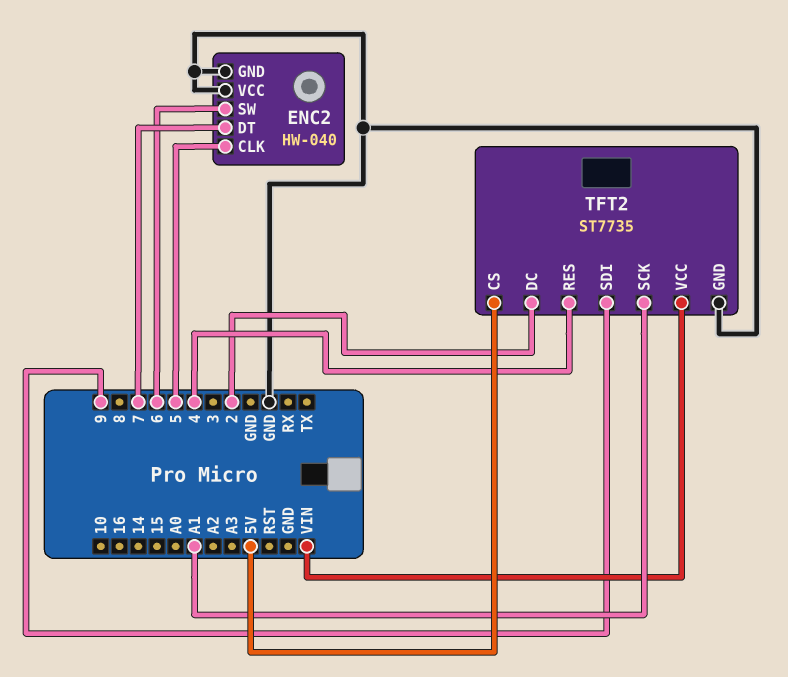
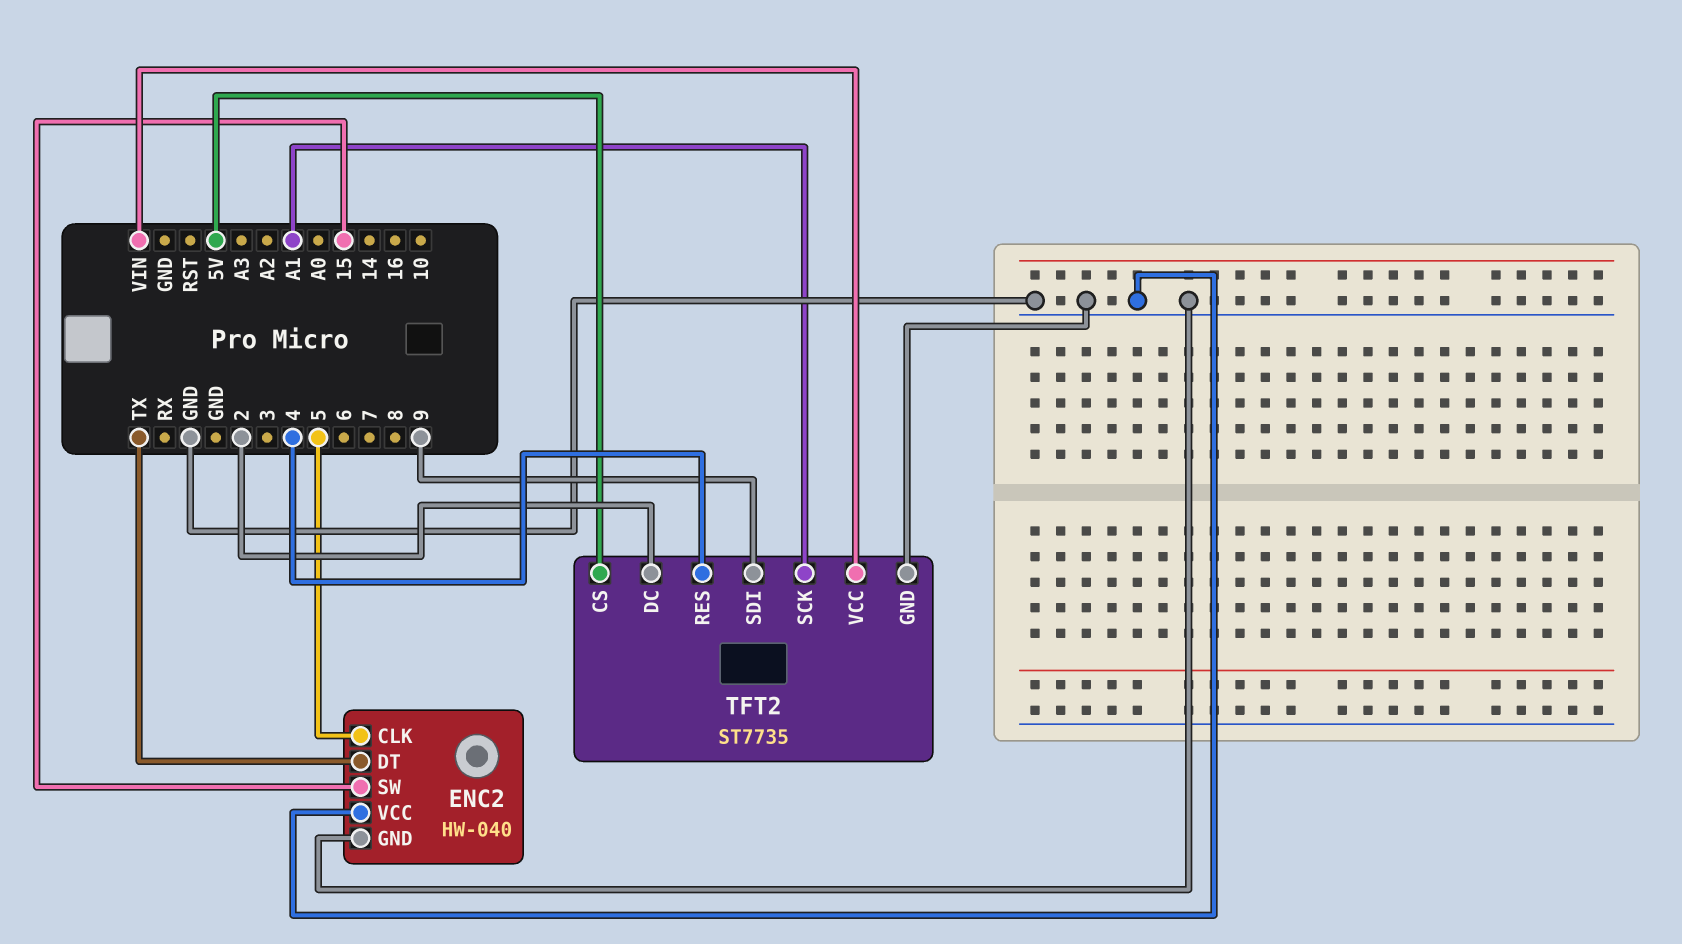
ENC2 pin DT: 7 -> TX
ENC2 pin SW: 6 -> 15

